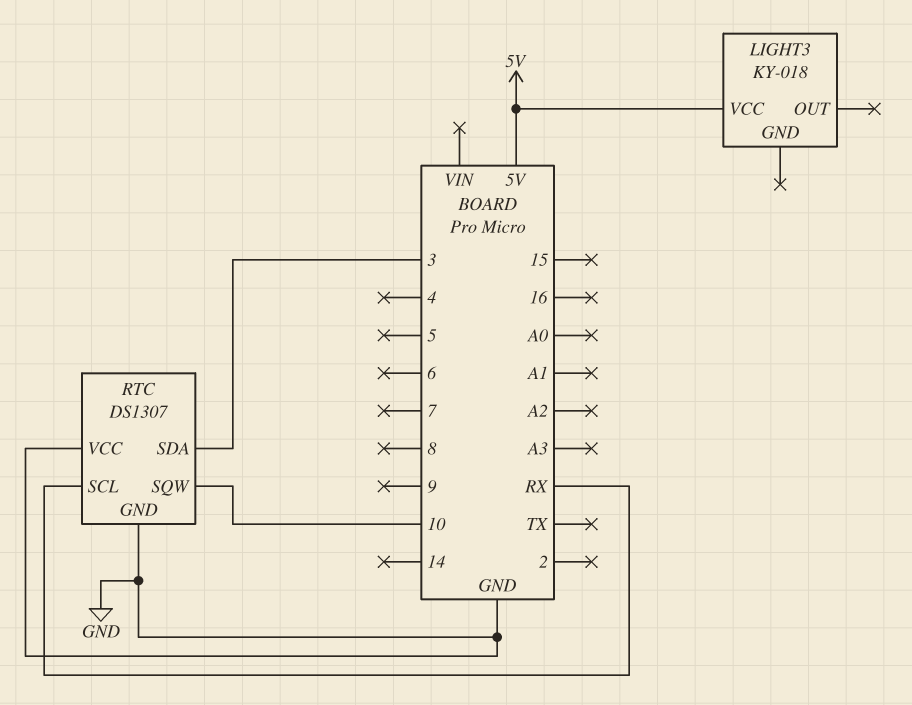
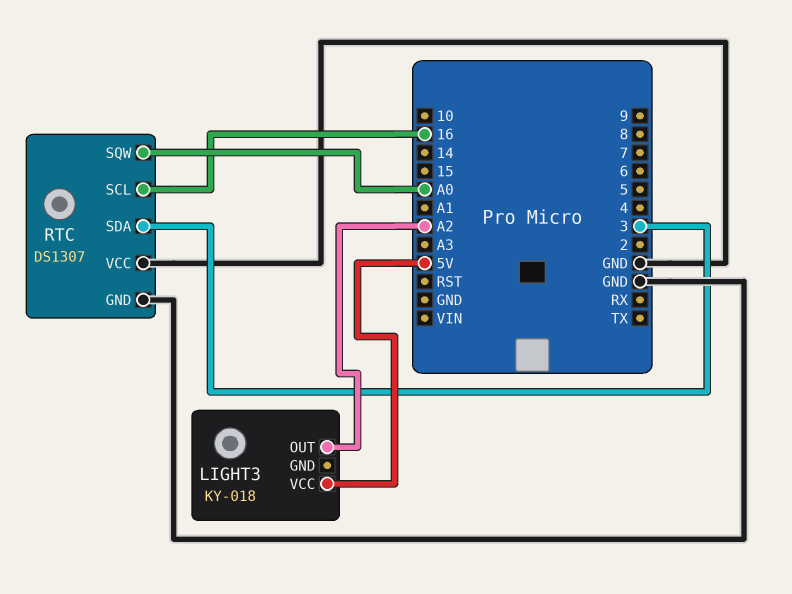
LIGHT3 pin OUT: none -> A2
RTC pin SCL: RX -> 16
RTC pin SQW: 10 -> A0

